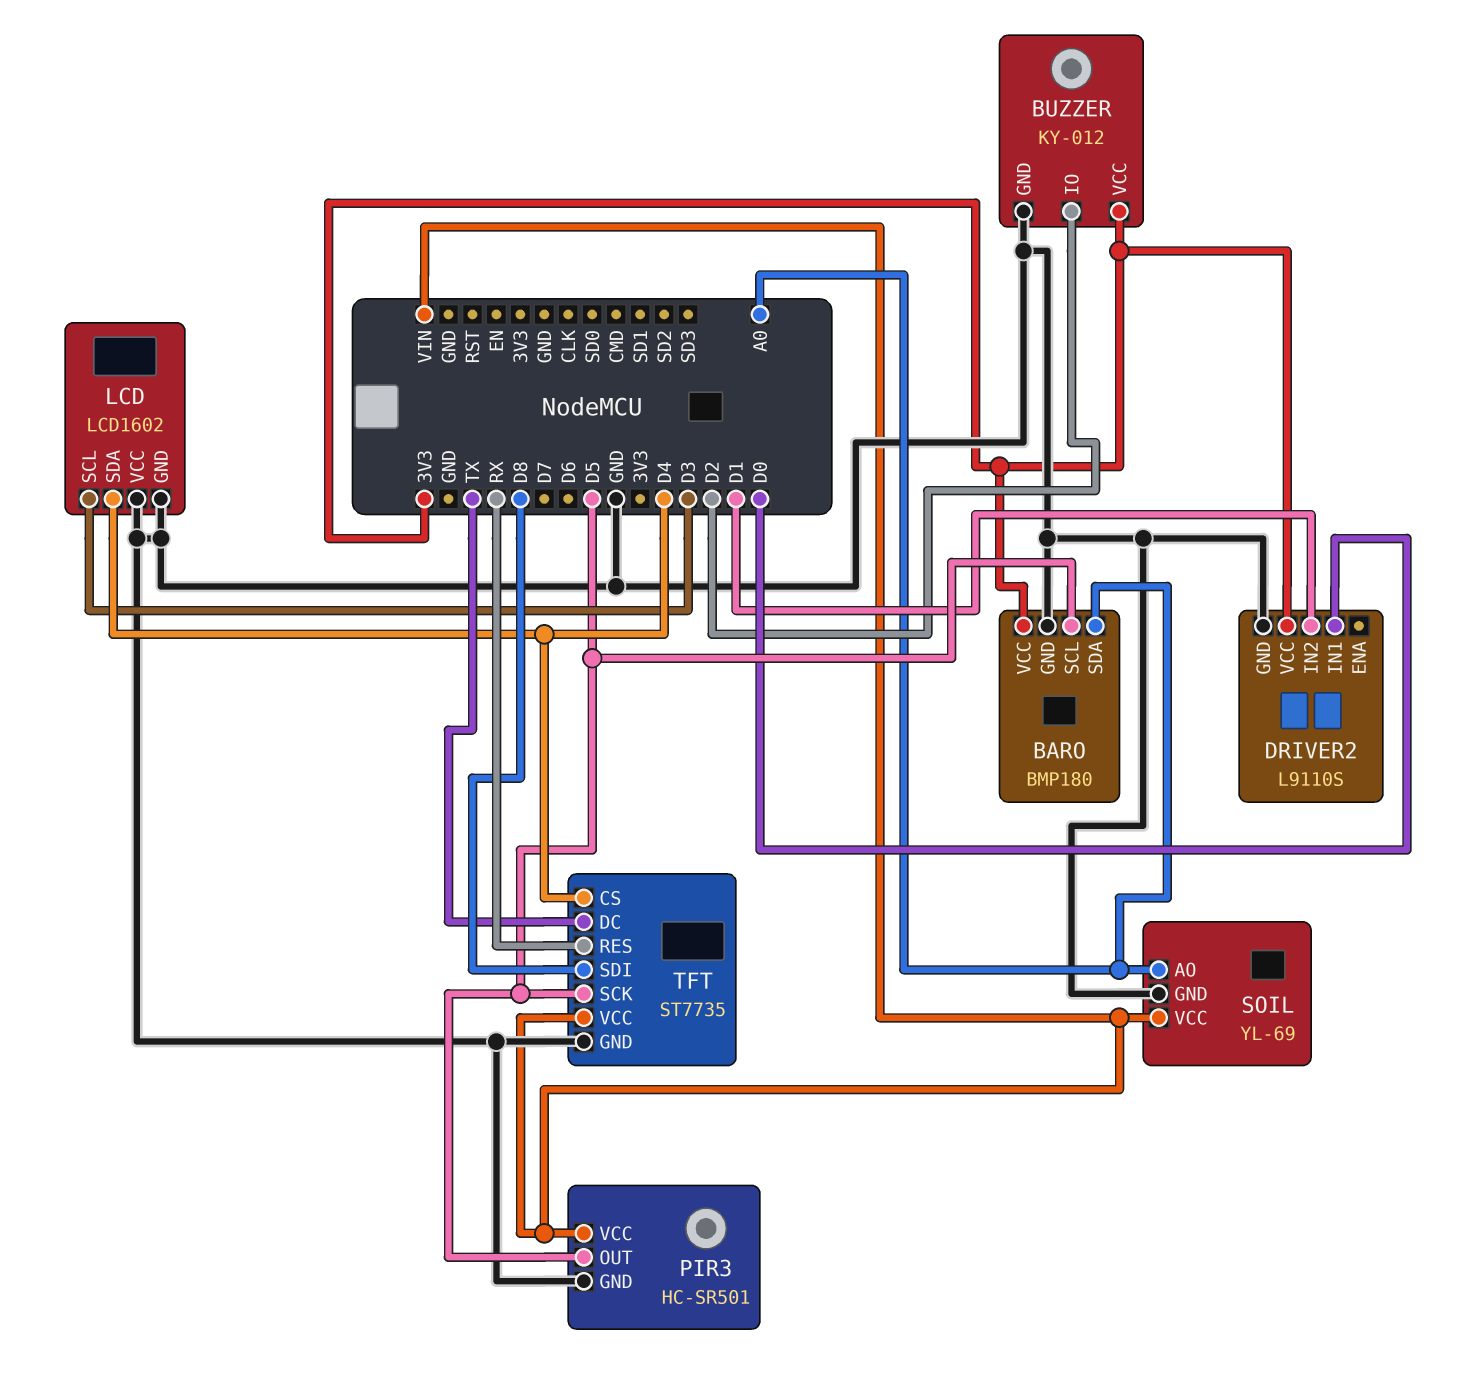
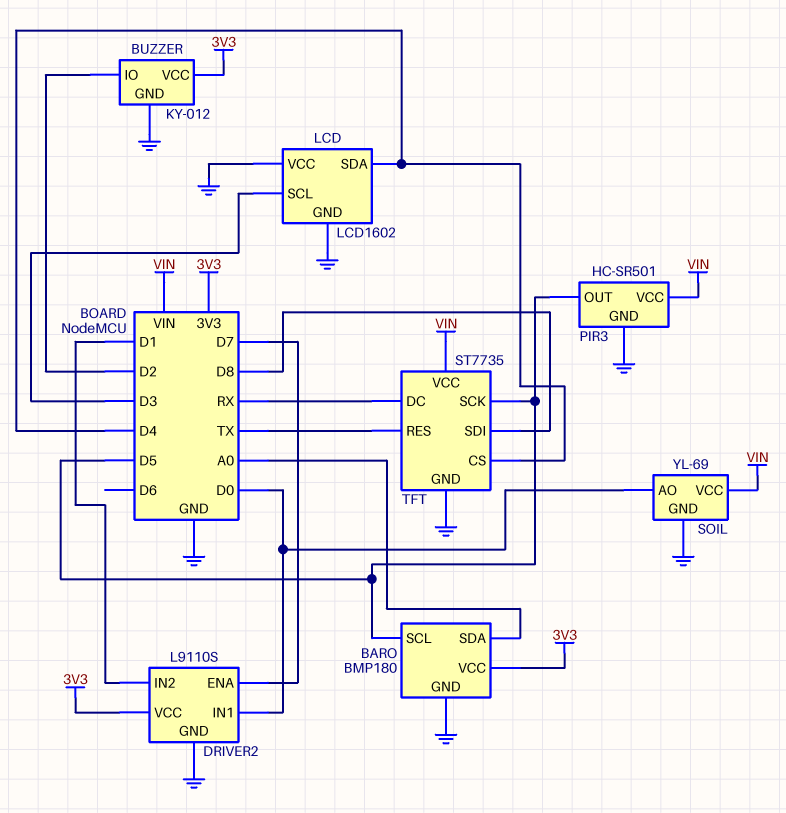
DRIVER2 pin ENA: none -> D7
SOIL pin AO: A0 -> D0
TFT pin DC: TX -> RX
TFT pin RES: RX -> TX

